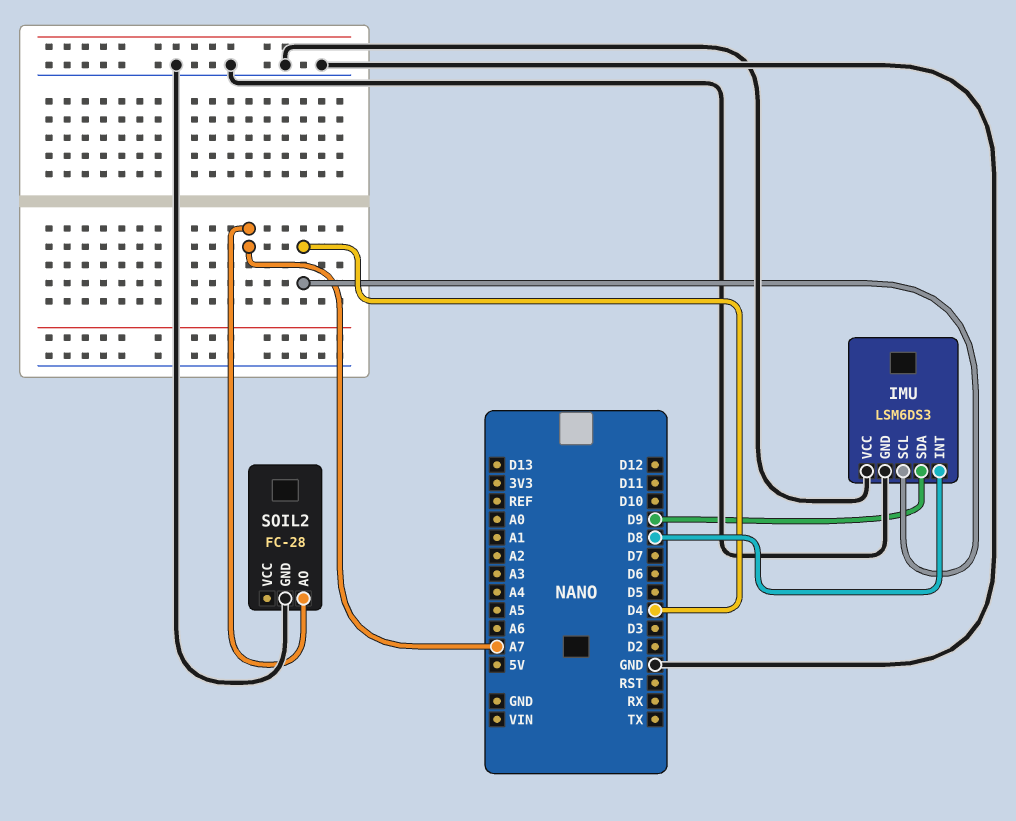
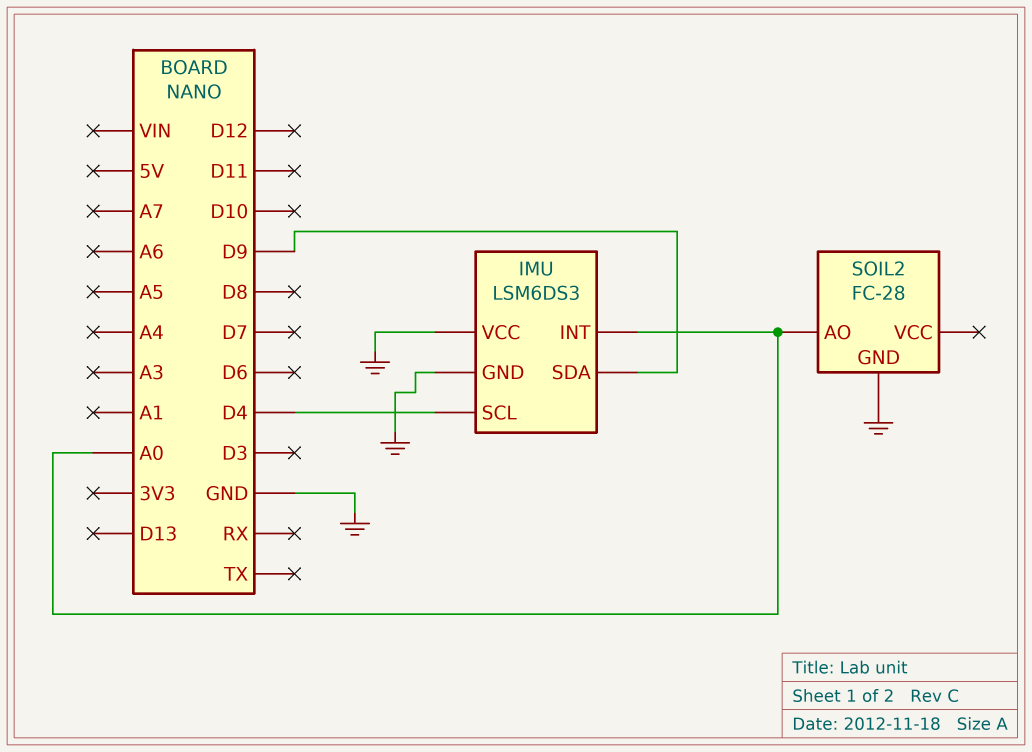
IMU pin INT: D8 -> A0
SOIL2 pin AO: A7 -> A0

